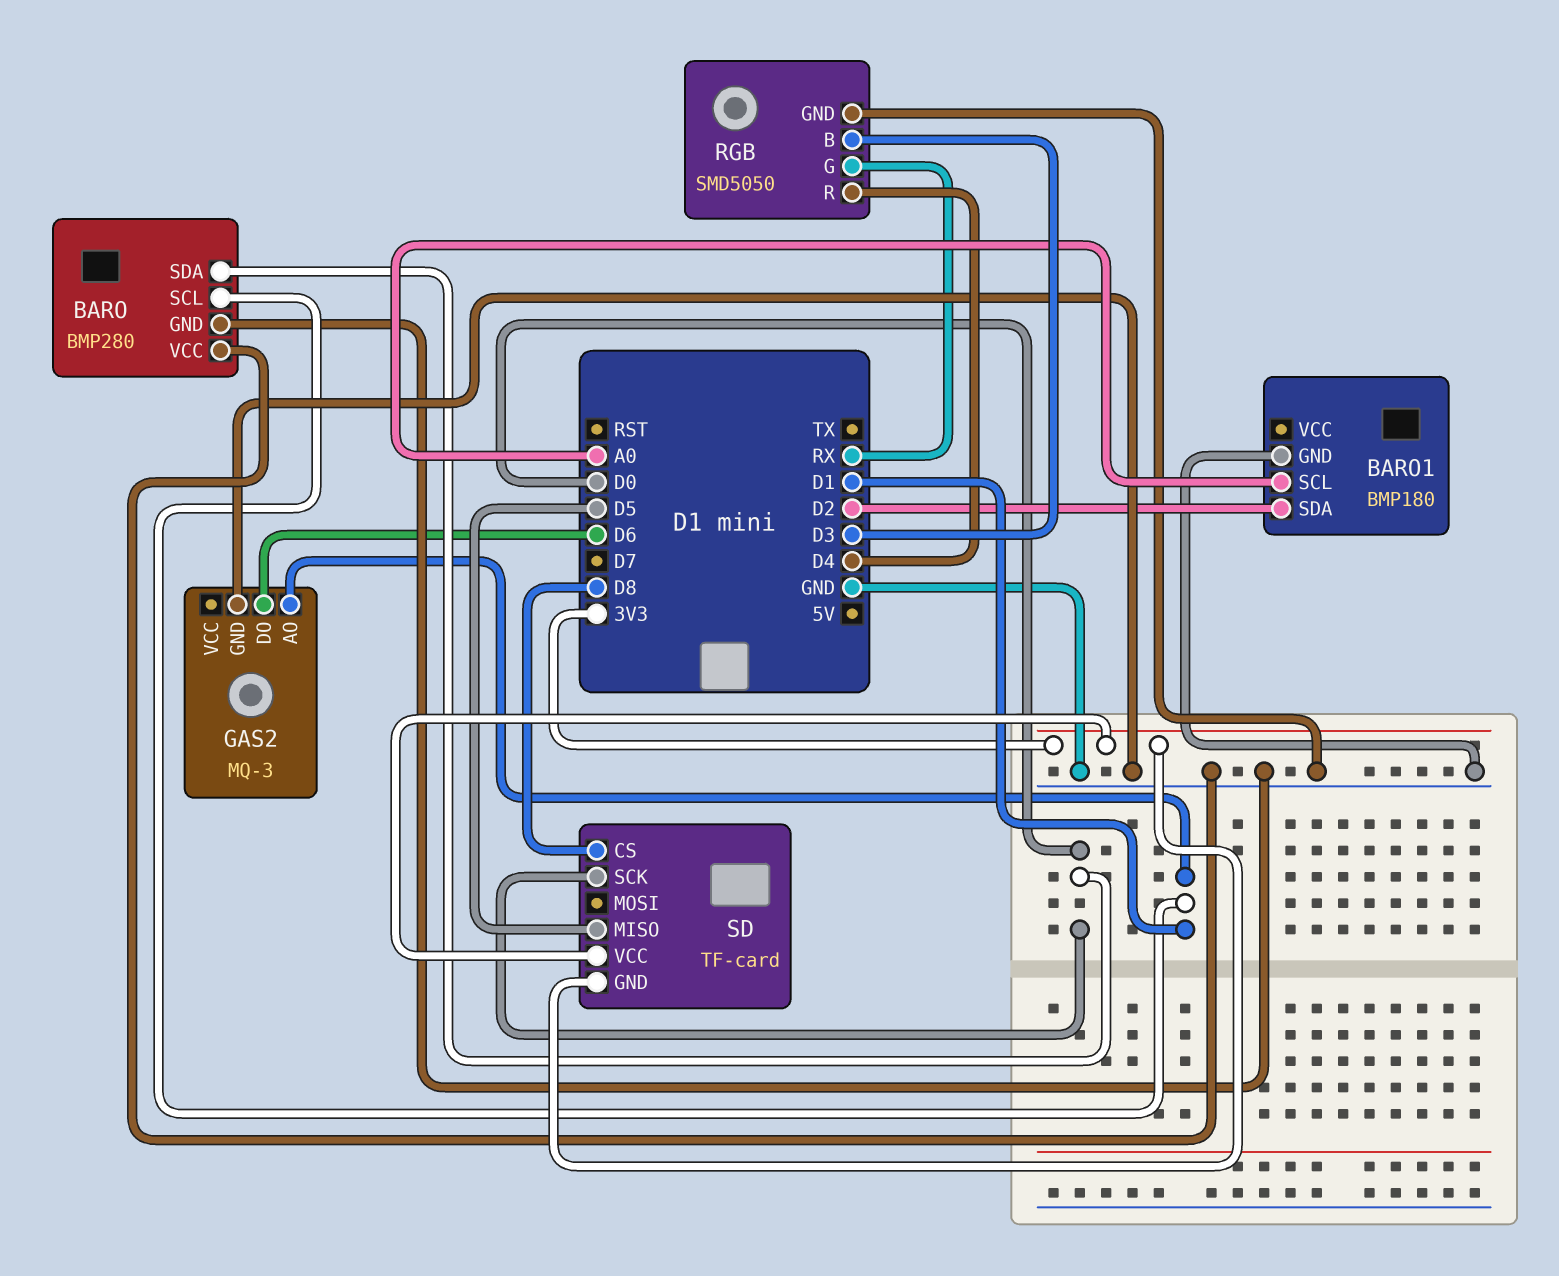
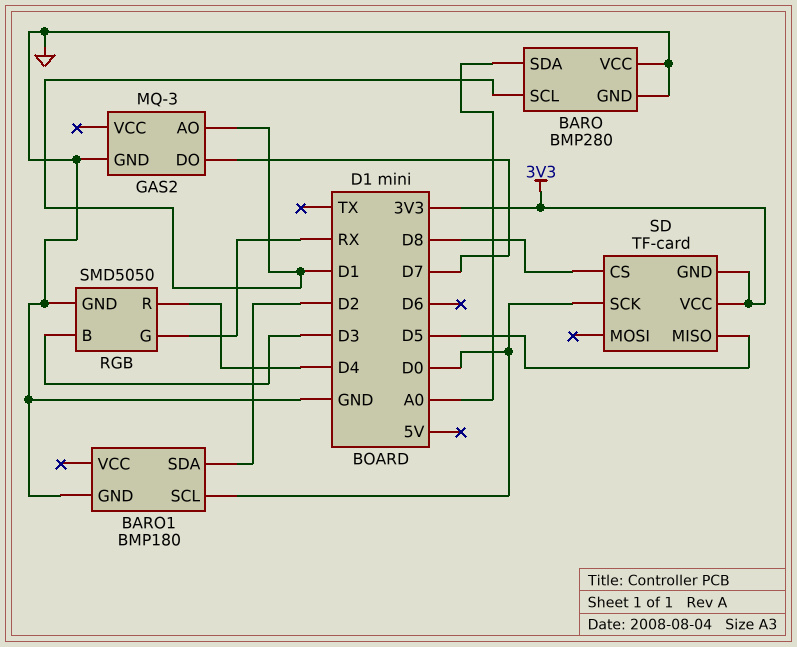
BARO pin SDA: D0 -> A0
BARO1 pin SCL: A0 -> D0
GAS2 pin DO: D6 -> D7

